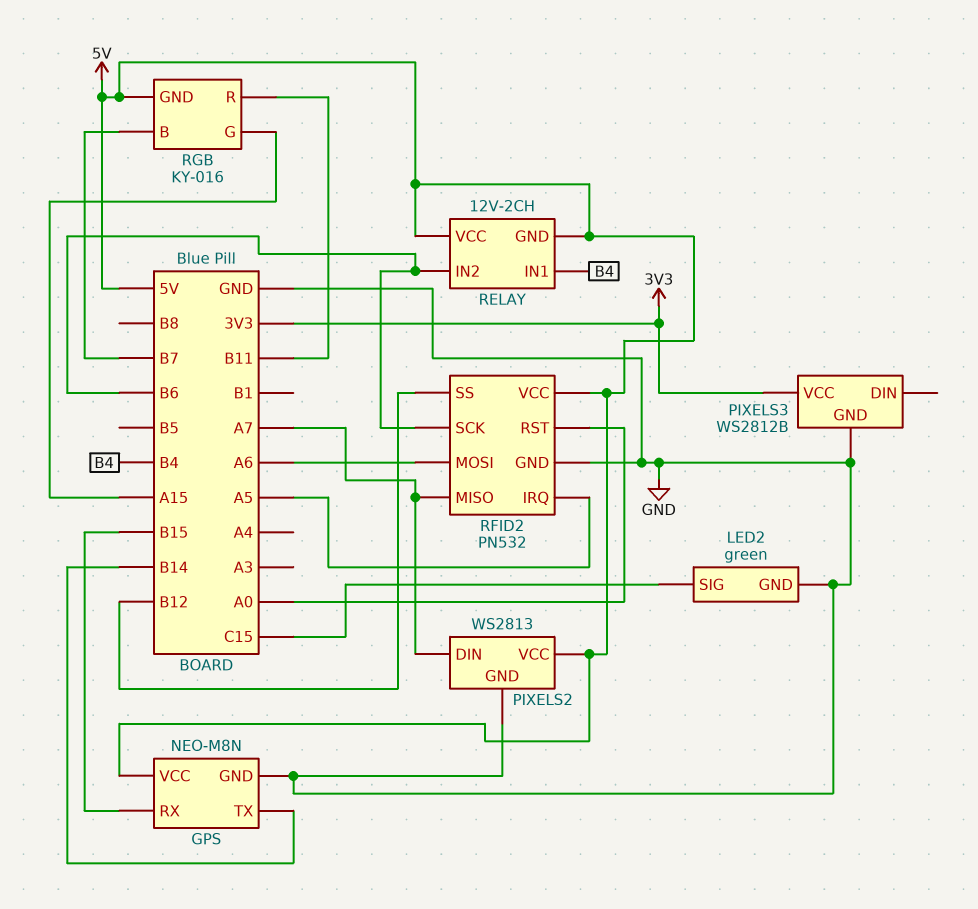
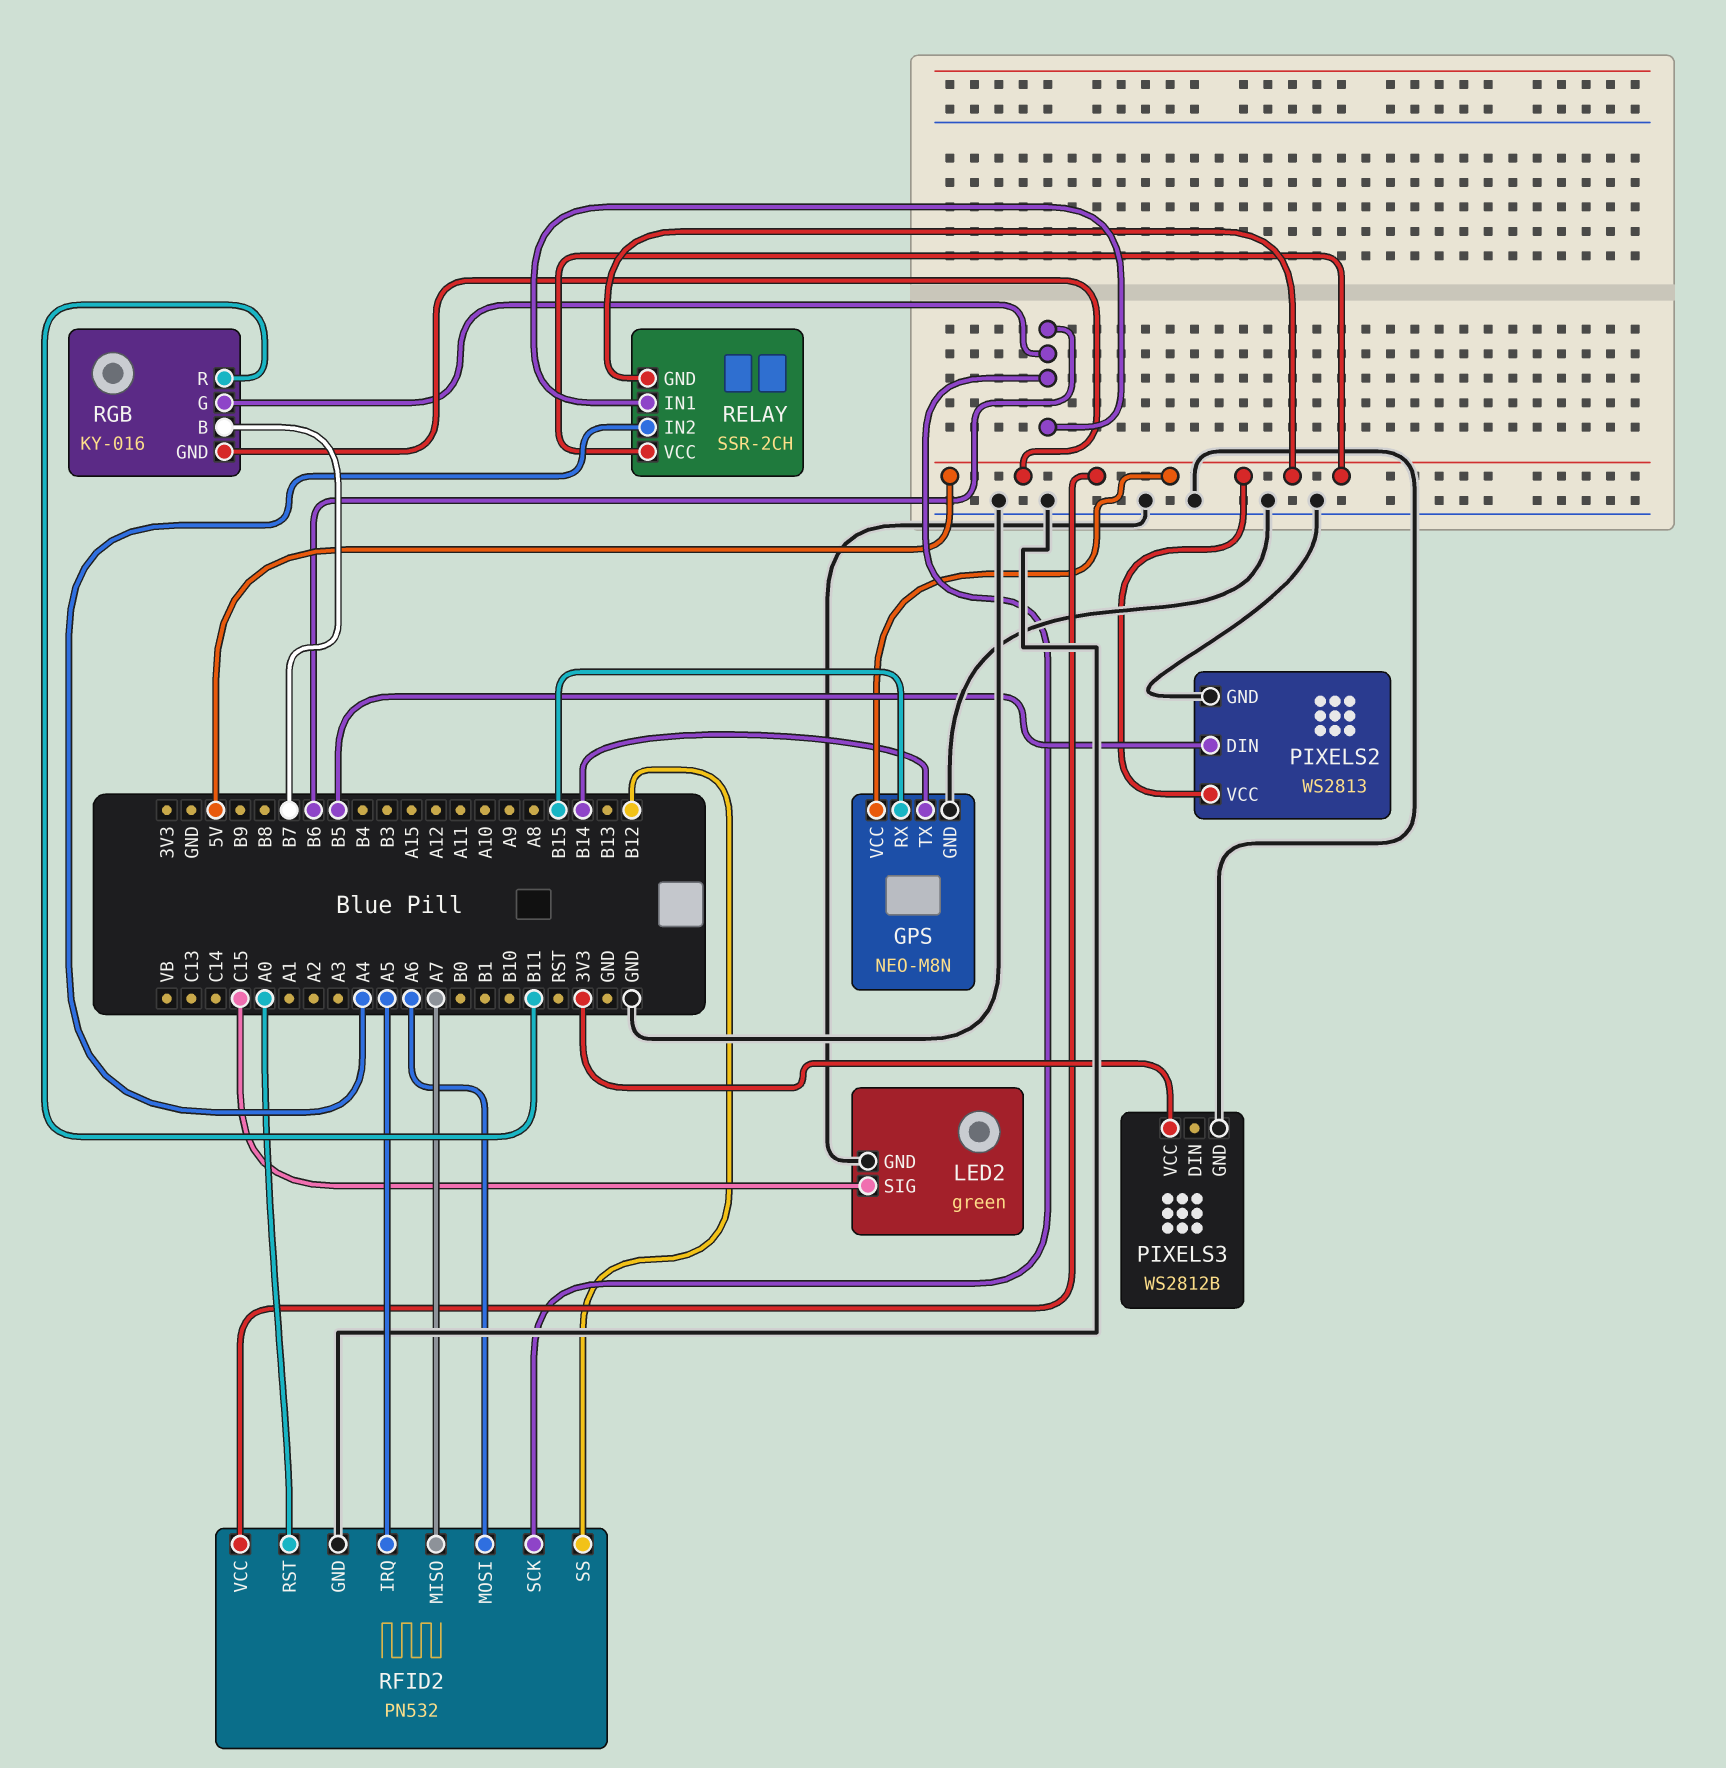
PIXELS2 pin DIN: A7 -> B5
RELAY: 12V-2CH -> SSR-2CH
RELAY pin IN1: B4 -> B6
RELAY pin IN2: B6 -> A4
RGB pin G: A15 -> B6

